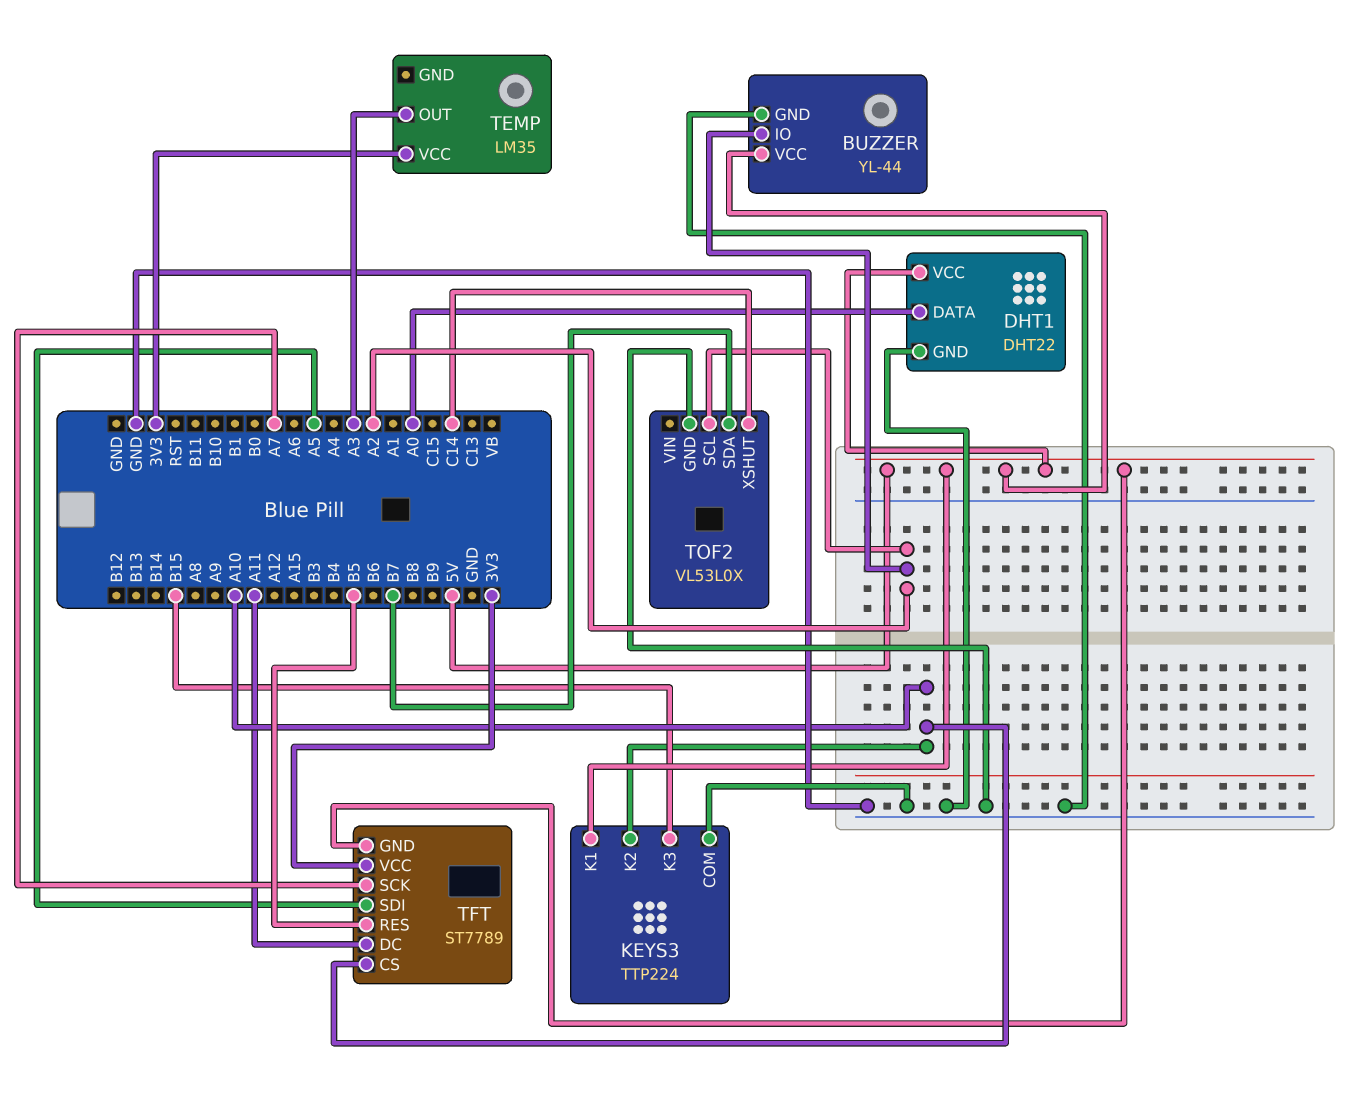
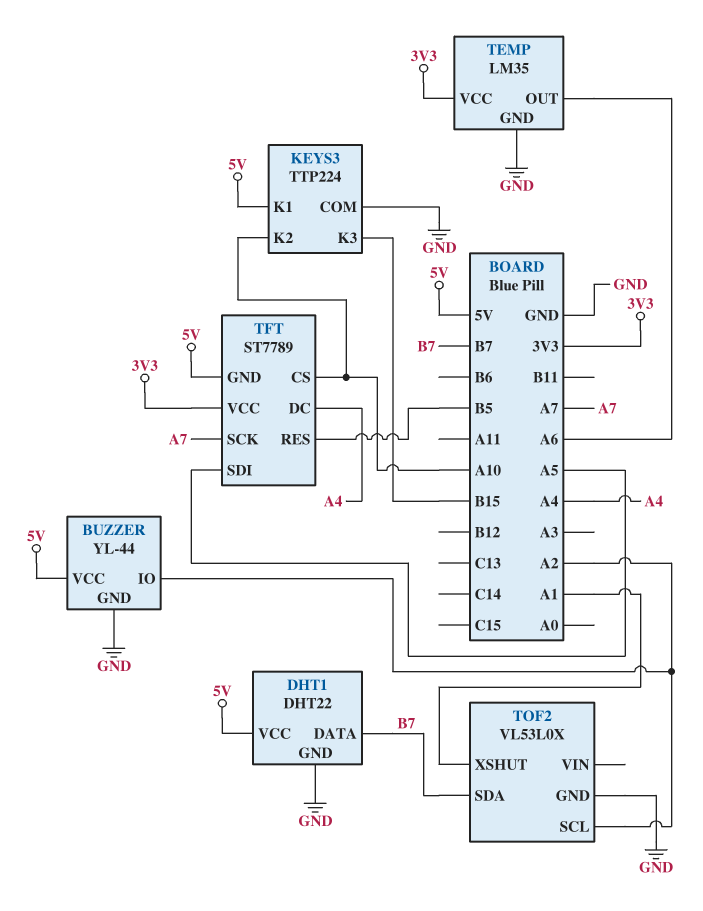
DHT1 pin DATA: A0 -> B7
TEMP pin GND: none -> GND
TEMP pin OUT: A3 -> A6
TFT pin DC: A11 -> A4
TOF2 pin XSHUT: C14 -> A1

